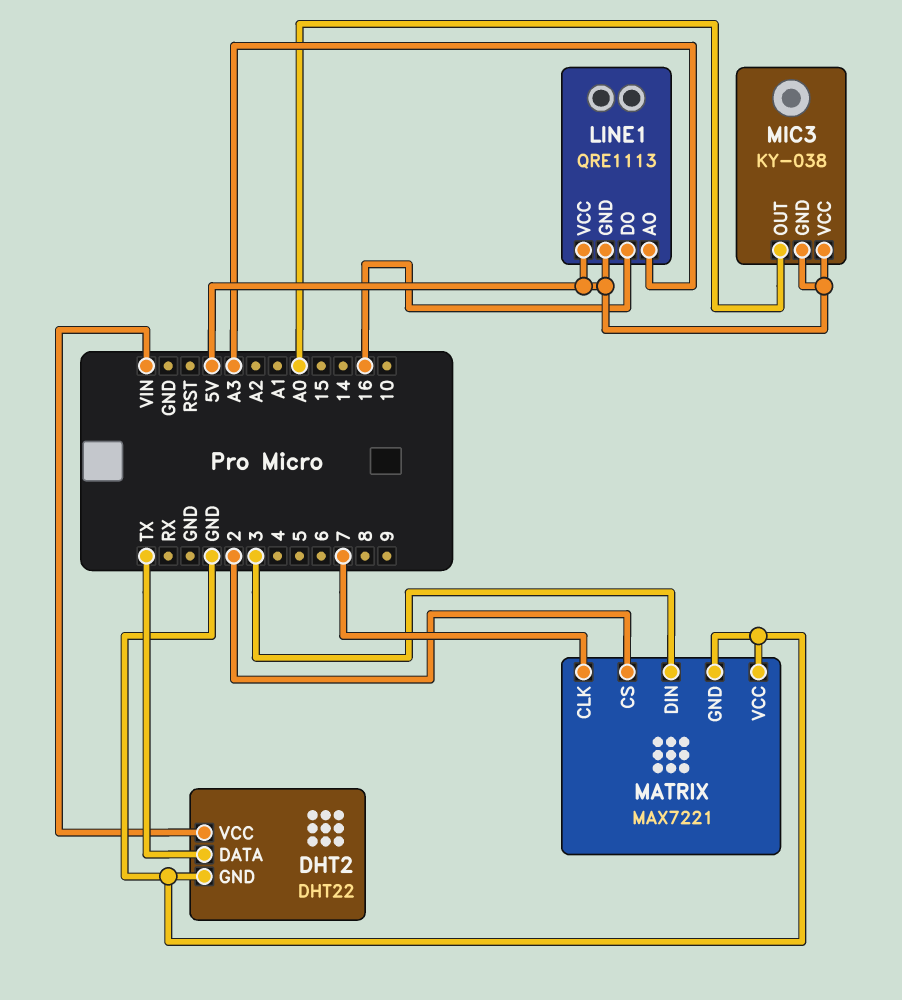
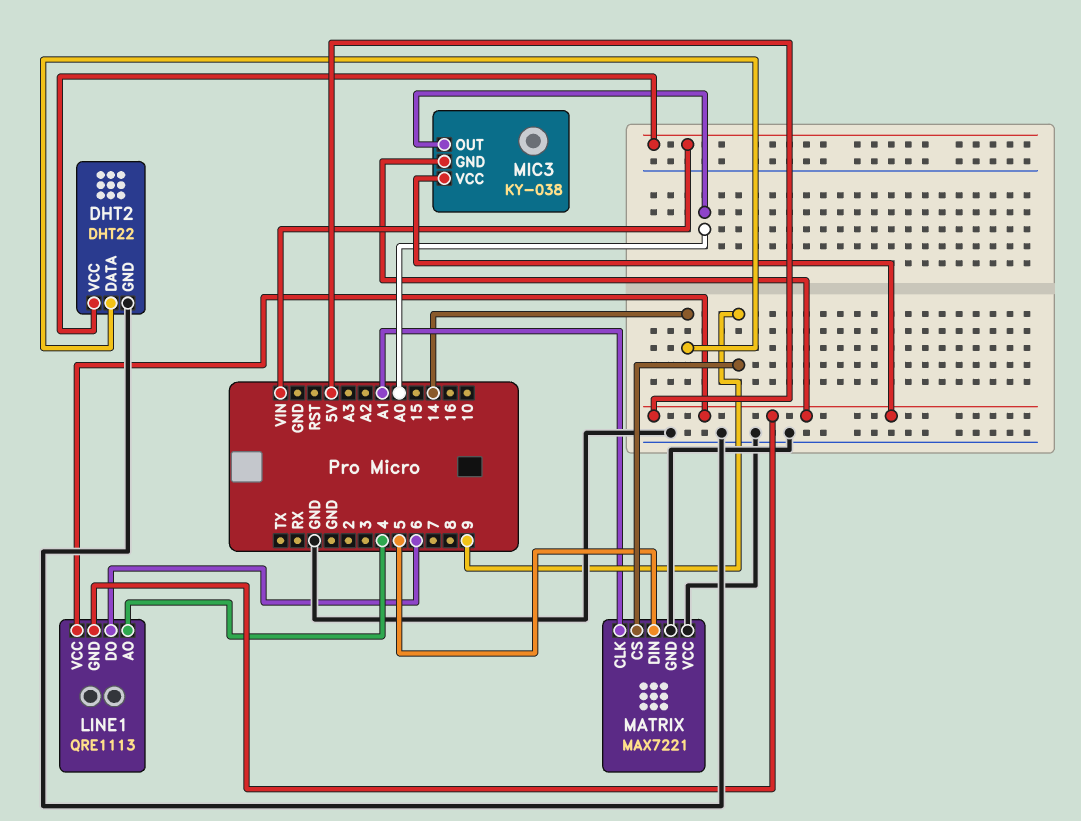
DHT2 pin DATA: TX -> 14
LINE1 pin AO: A3 -> 4
LINE1 pin DO: 16 -> 6
MATRIX pin CLK: 7 -> A1
MATRIX pin CS: 2 -> 9
MATRIX pin DIN: 3 -> 5

